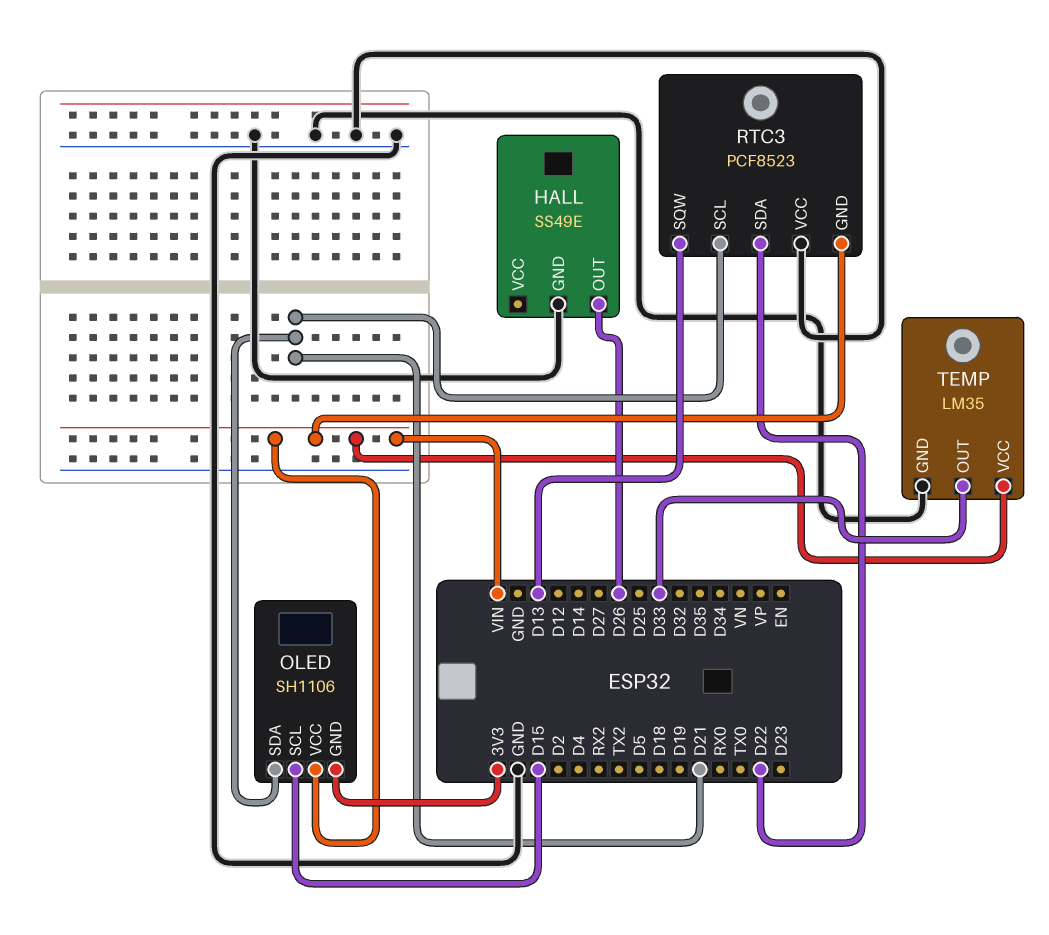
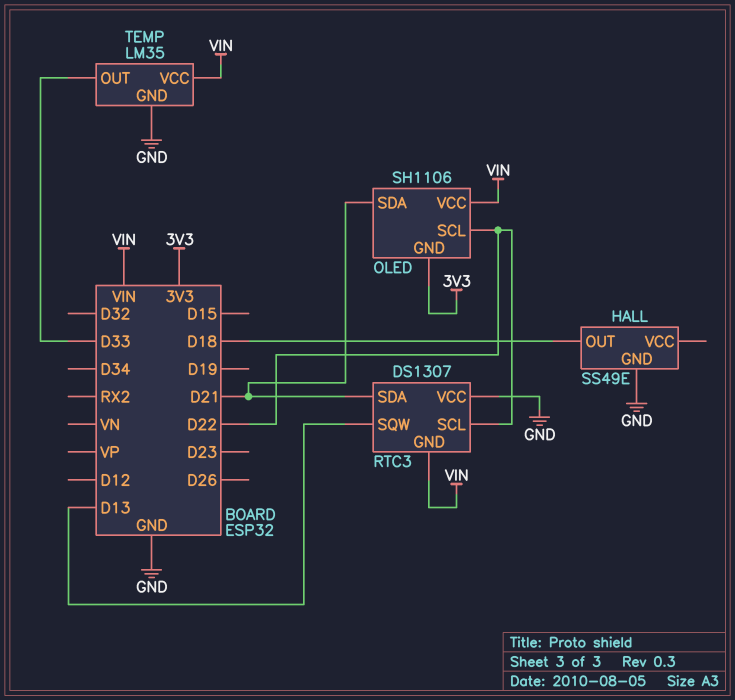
HALL pin OUT: D26 -> D18
OLED pin SCL: D15 -> D22
RTC3: PCF8523 -> DS1307
RTC3 pin SCL: D21 -> D22
RTC3 pin SDA: D22 -> D21

